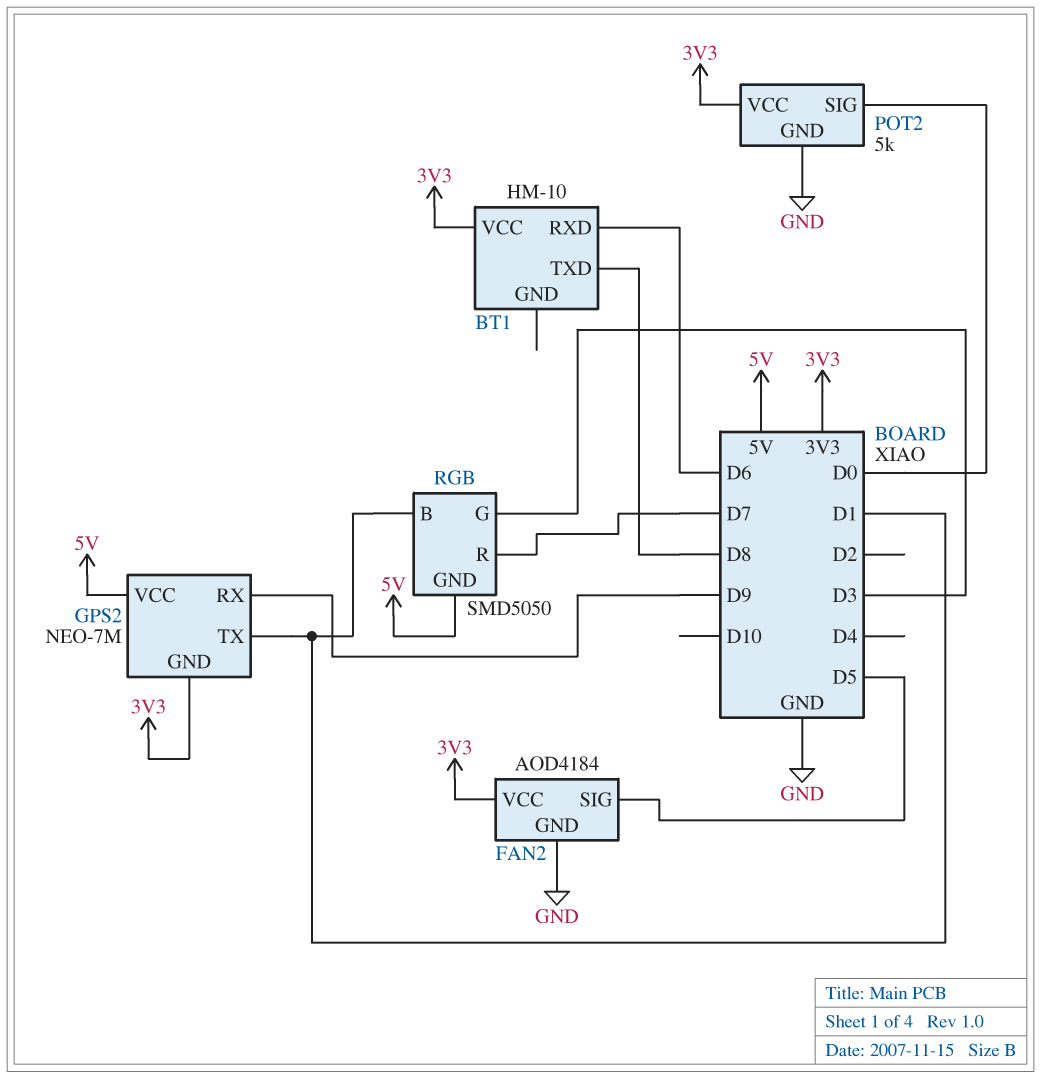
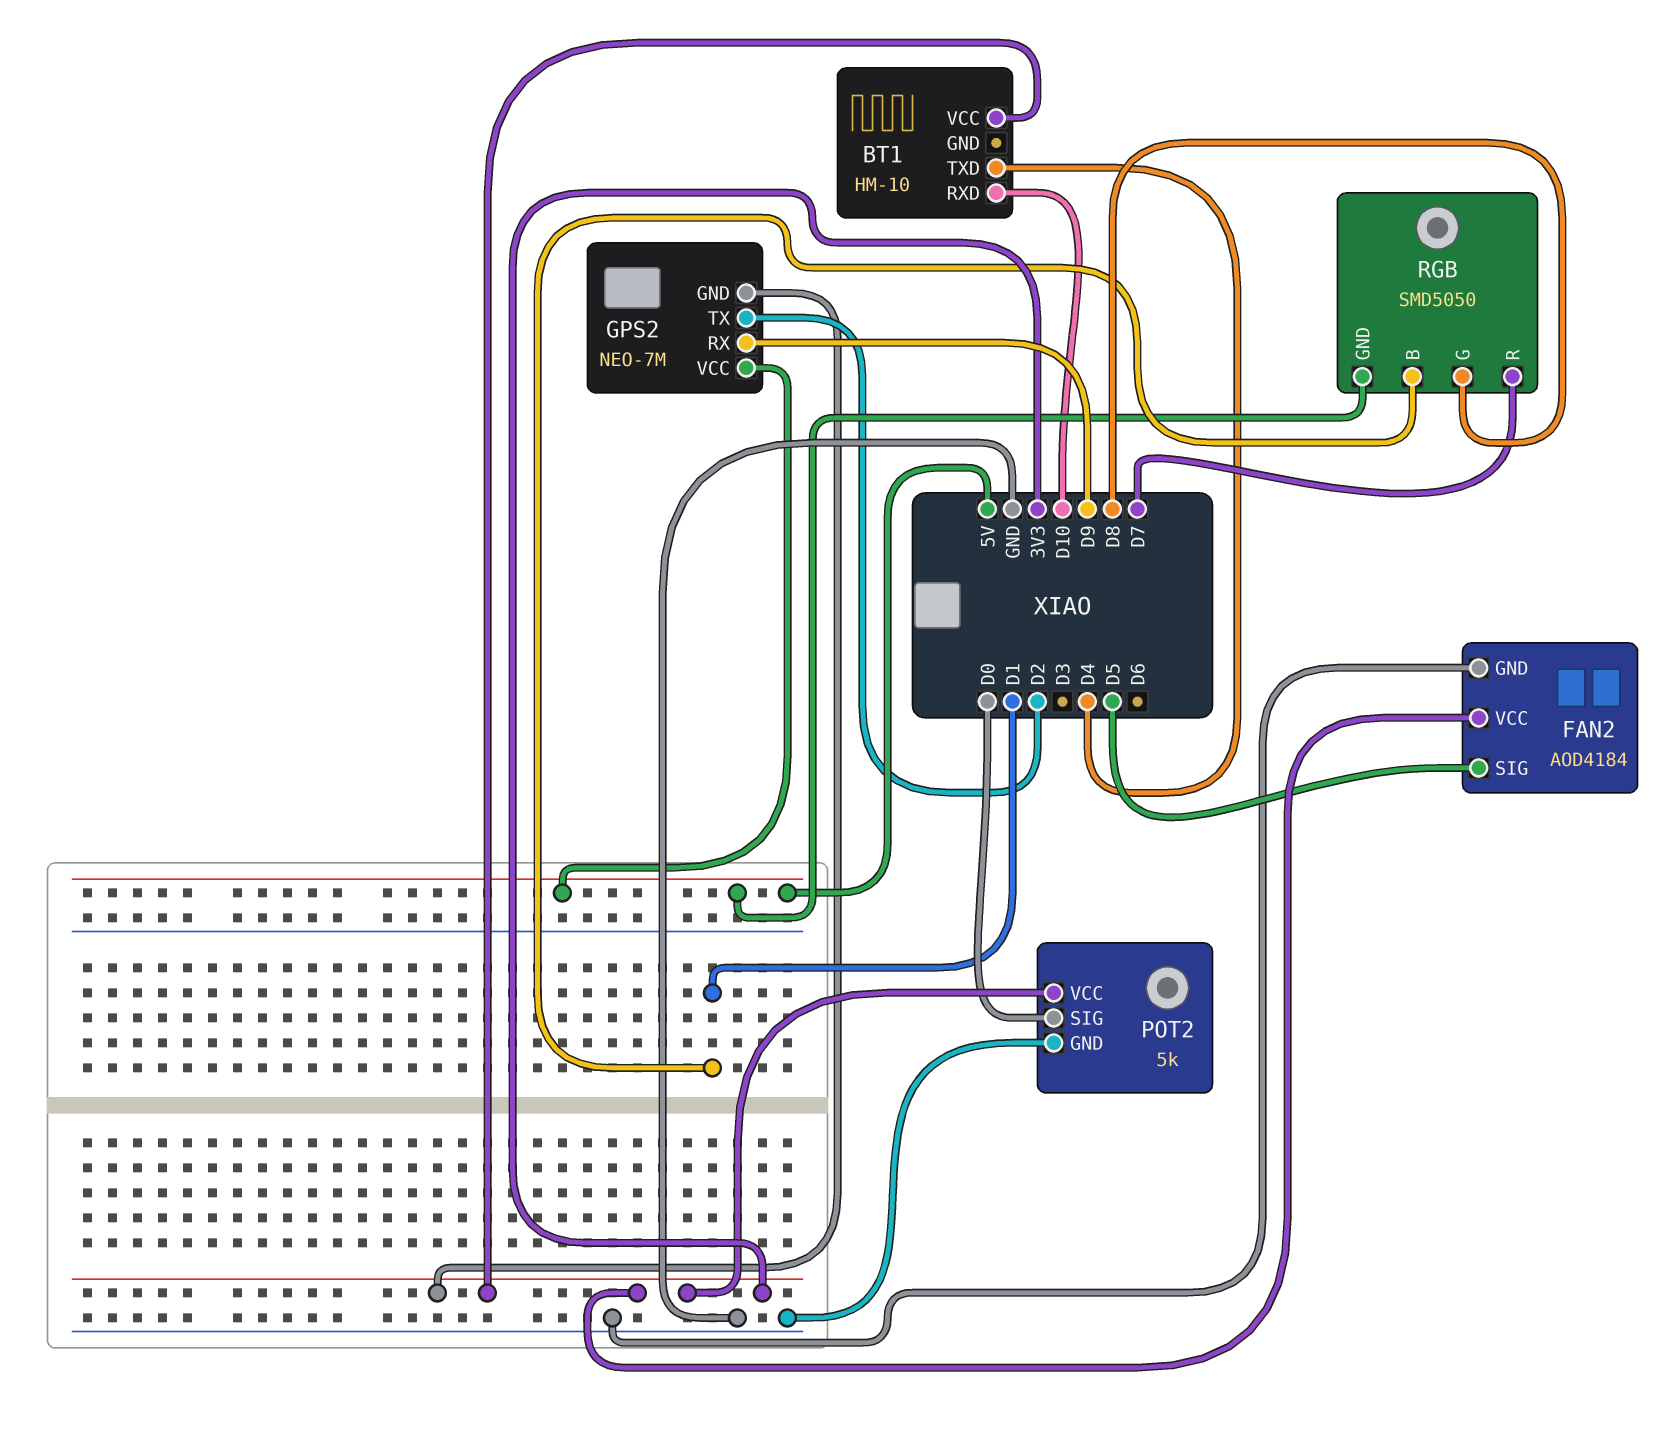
BT1 pin RXD: D6 -> D10
BT1 pin TXD: D8 -> D4
GPS2 pin TX: D1 -> D2
RGB pin G: D3 -> D8

